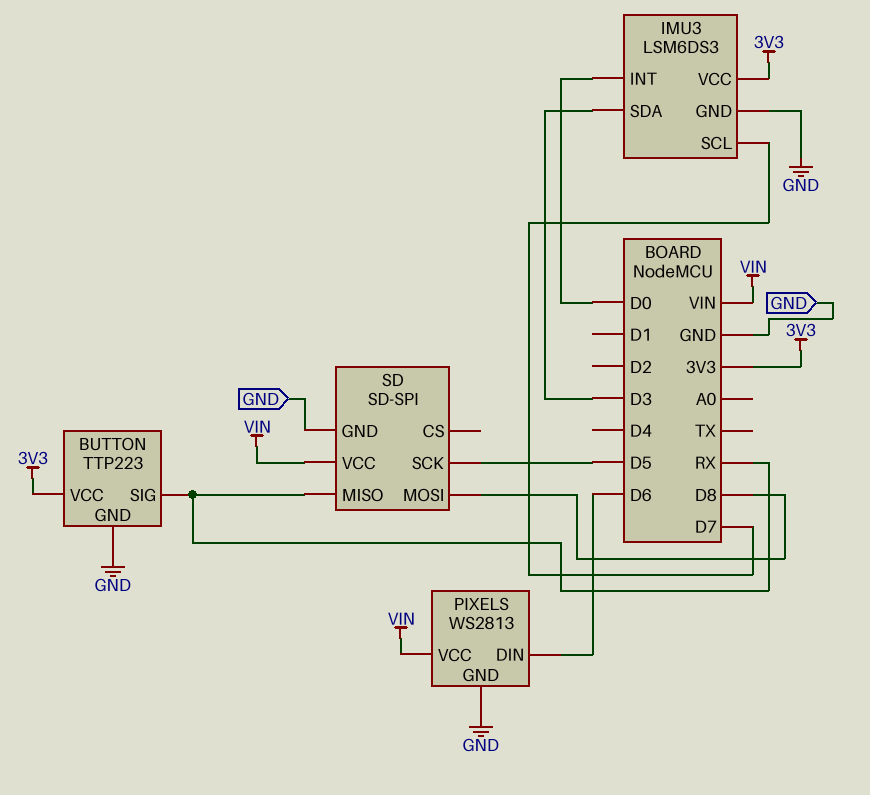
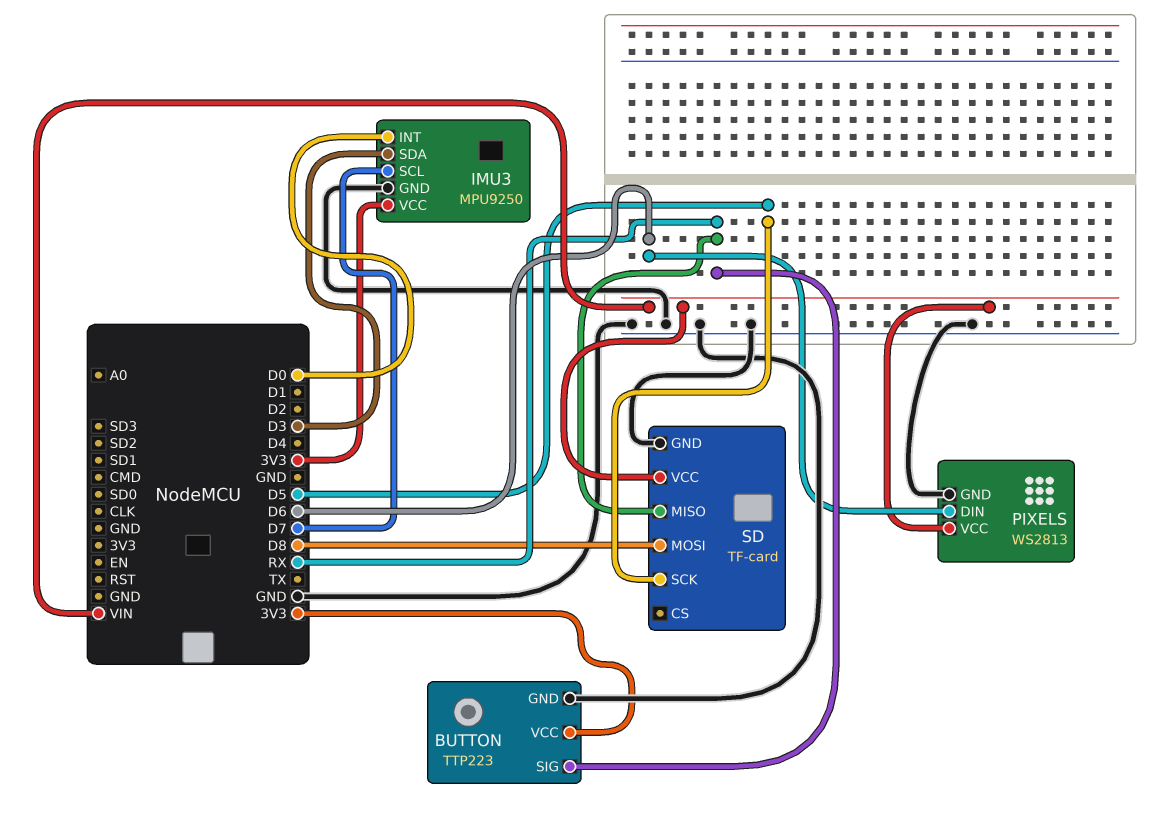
IMU3: LSM6DS3 -> MPU9250
SD: SD-SPI -> TF-card

